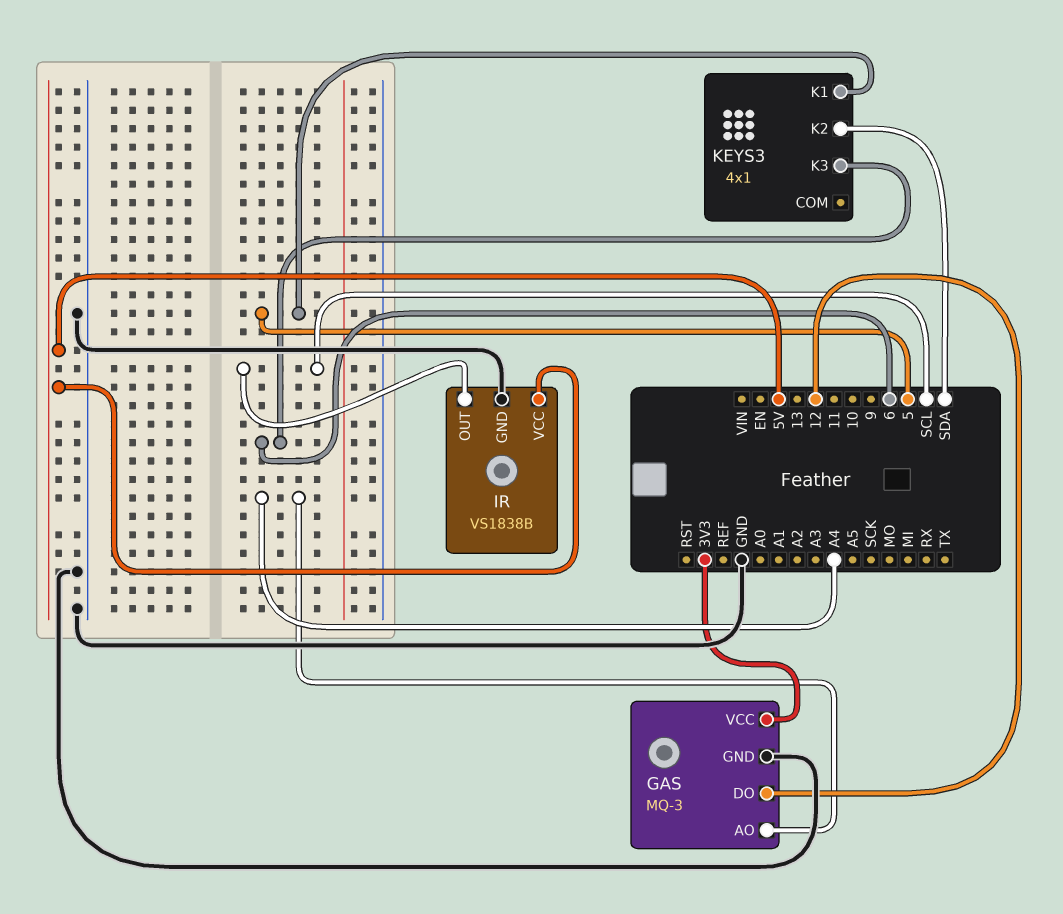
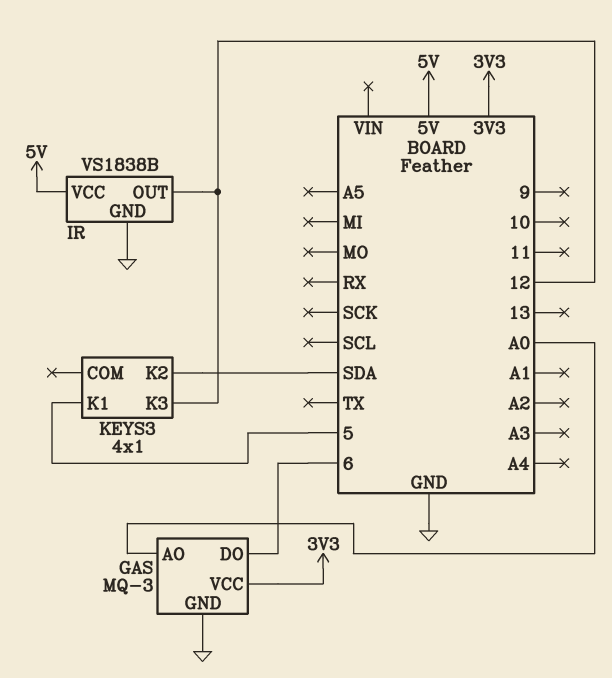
GAS pin AO: A4 -> A0
GAS pin DO: 12 -> 6
IR pin OUT: SCL -> 12
KEYS3 pin K3: 6 -> 12

